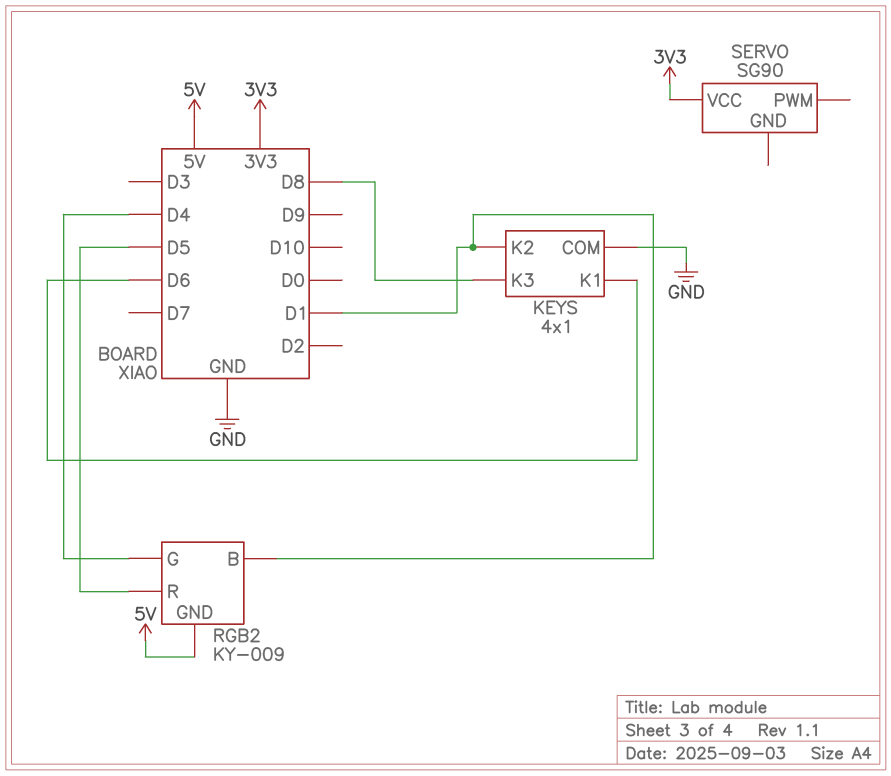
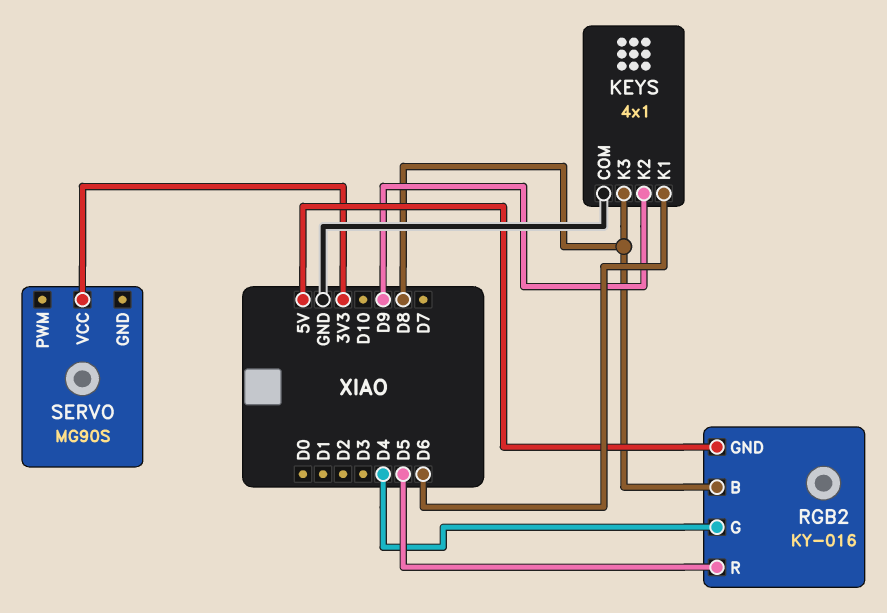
KEYS pin K2: D1 -> D9
RGB2: KY-009 -> KY-016
RGB2 pin B: D1 -> D8
SERVO: SG90 -> MG90S

